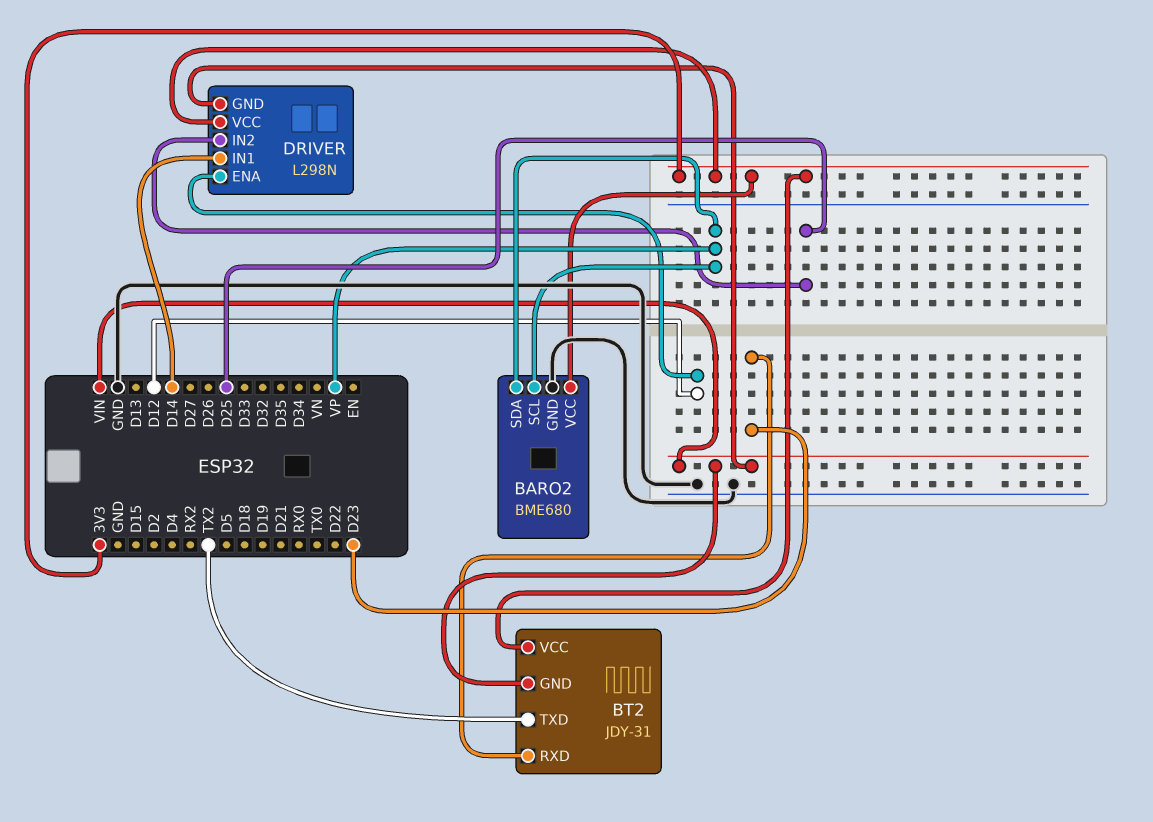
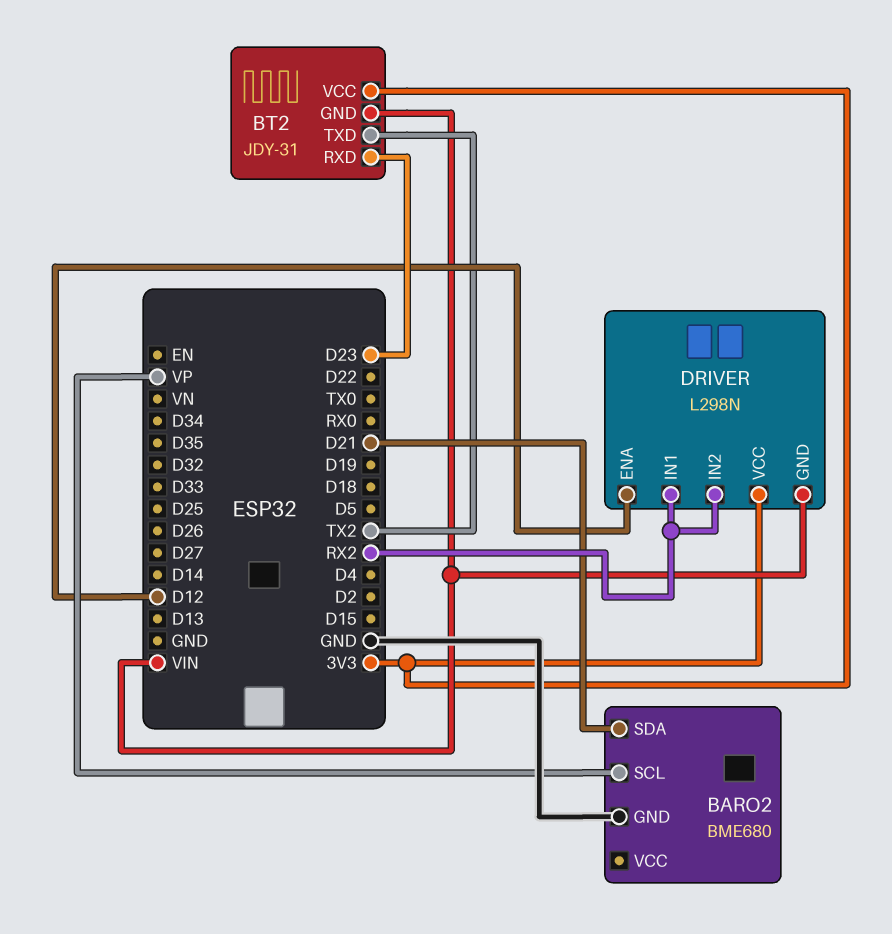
BARO2 pin SDA: VP -> D21
BARO2 pin VCC: 3V3 -> none
DRIVER pin IN1: D14 -> RX2
DRIVER pin IN2: D25 -> RX2

